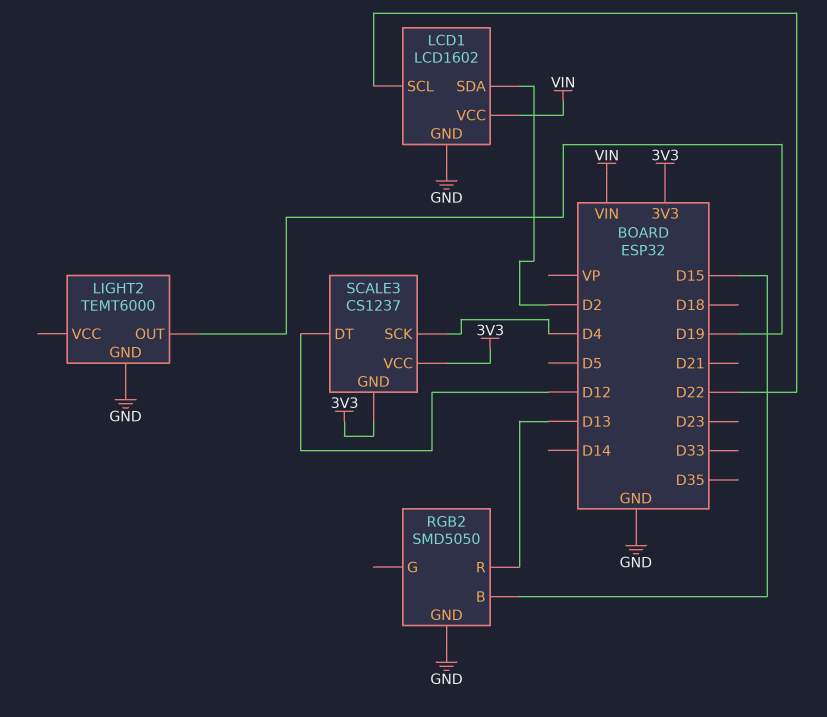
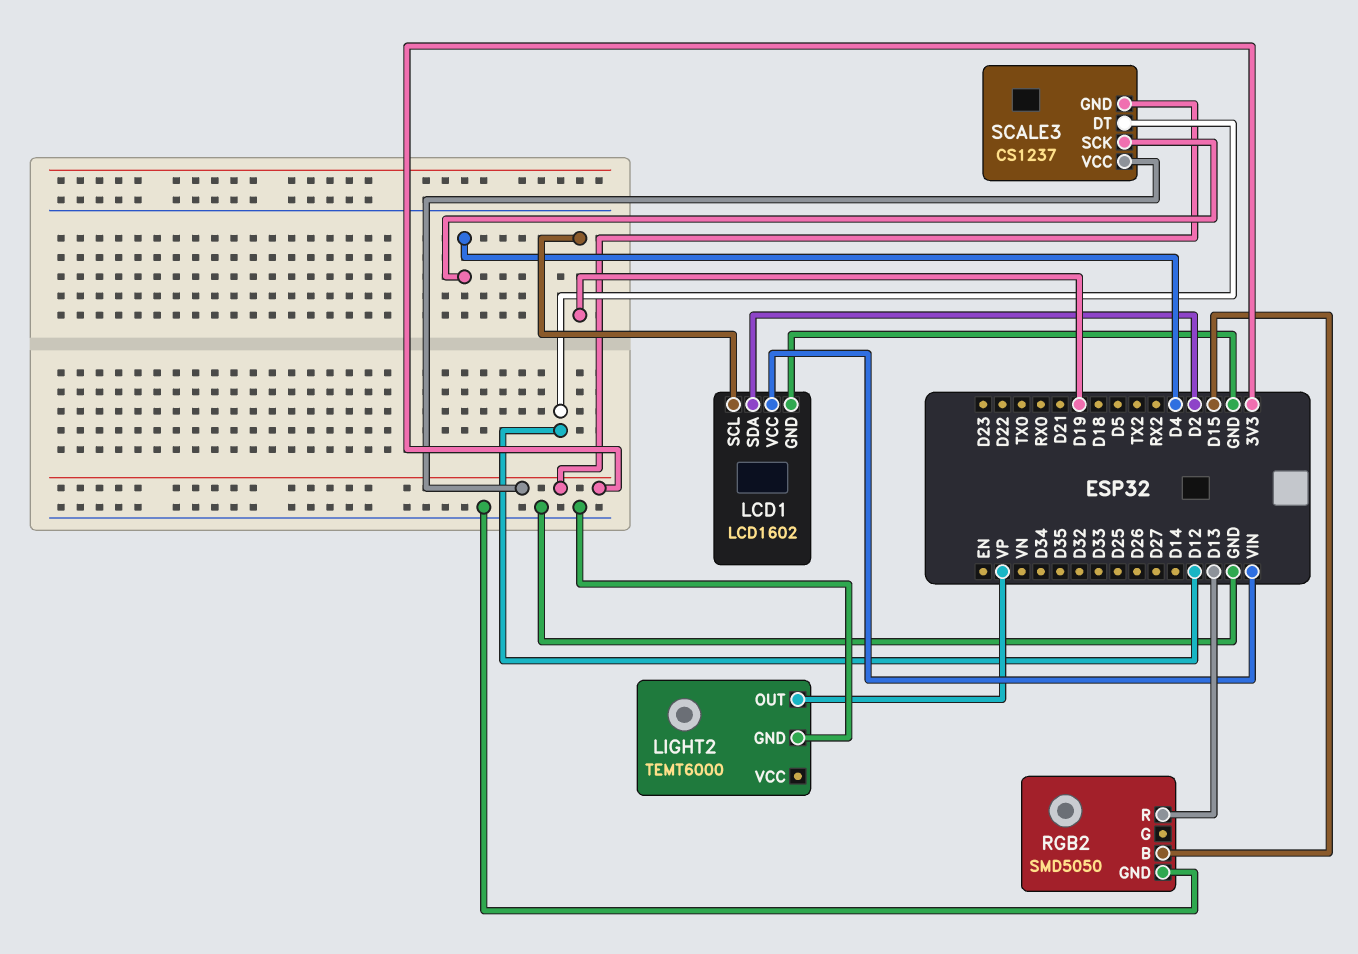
LCD1 pin SCL: D22 -> D19
LIGHT2 pin OUT: D19 -> VP

